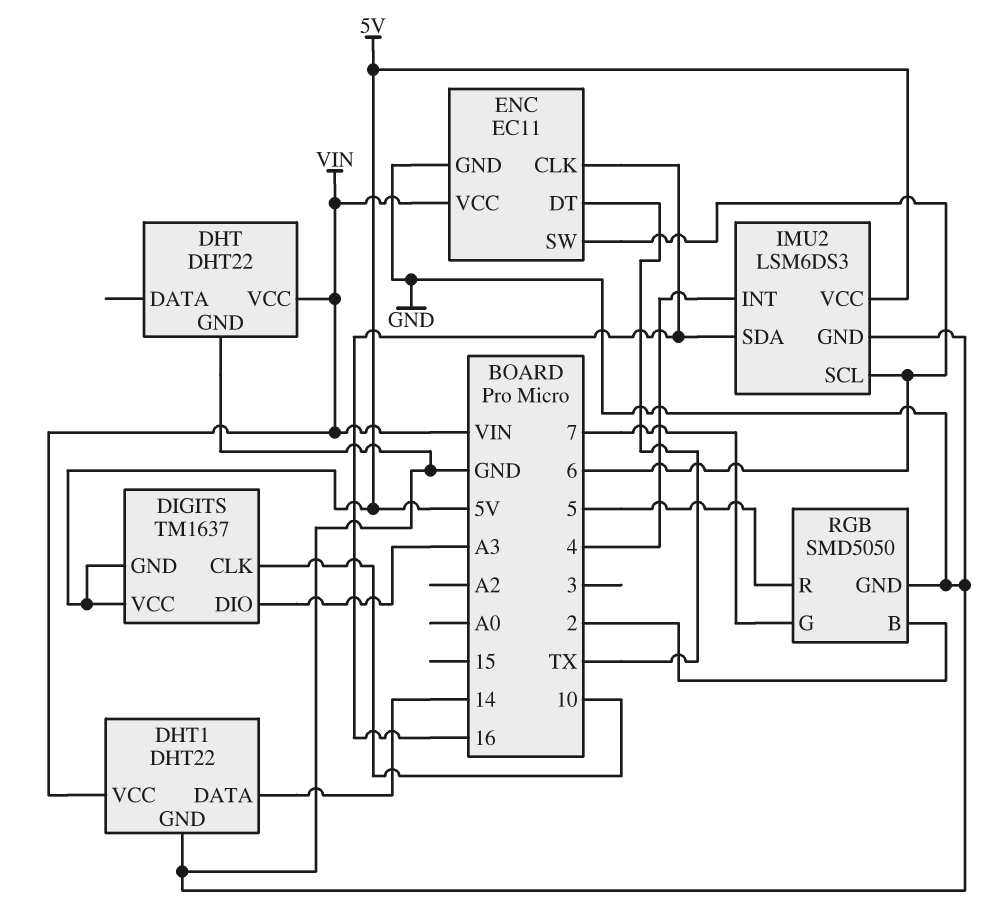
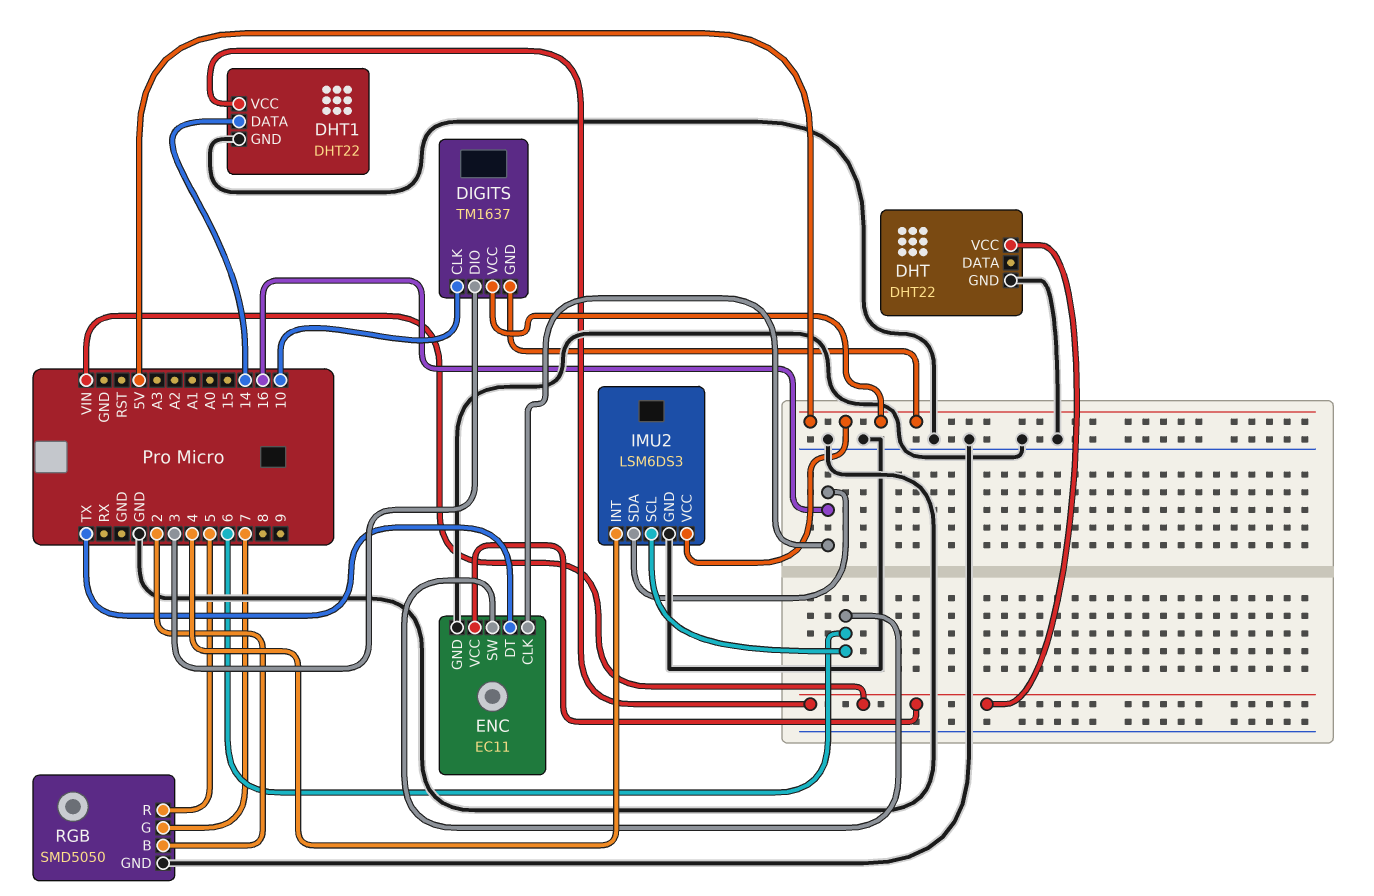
DIGITS pin DIO: A3 -> 3

